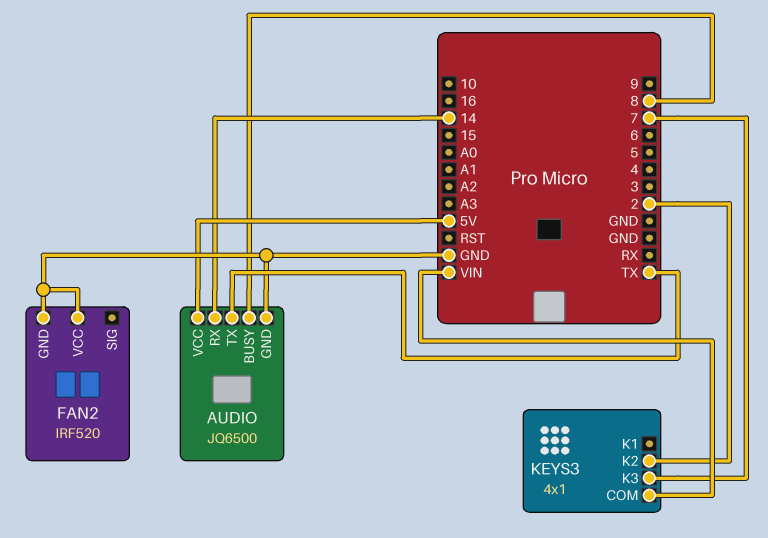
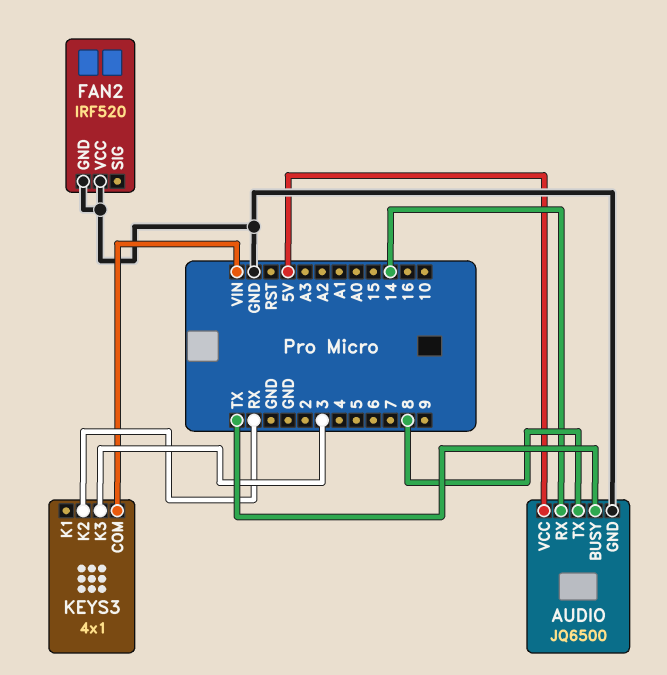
AUDIO pin BUSY: 8 -> TX
AUDIO pin TX: TX -> 8
KEYS3 pin K2: 2 -> RX
KEYS3 pin K3: 7 -> 3

